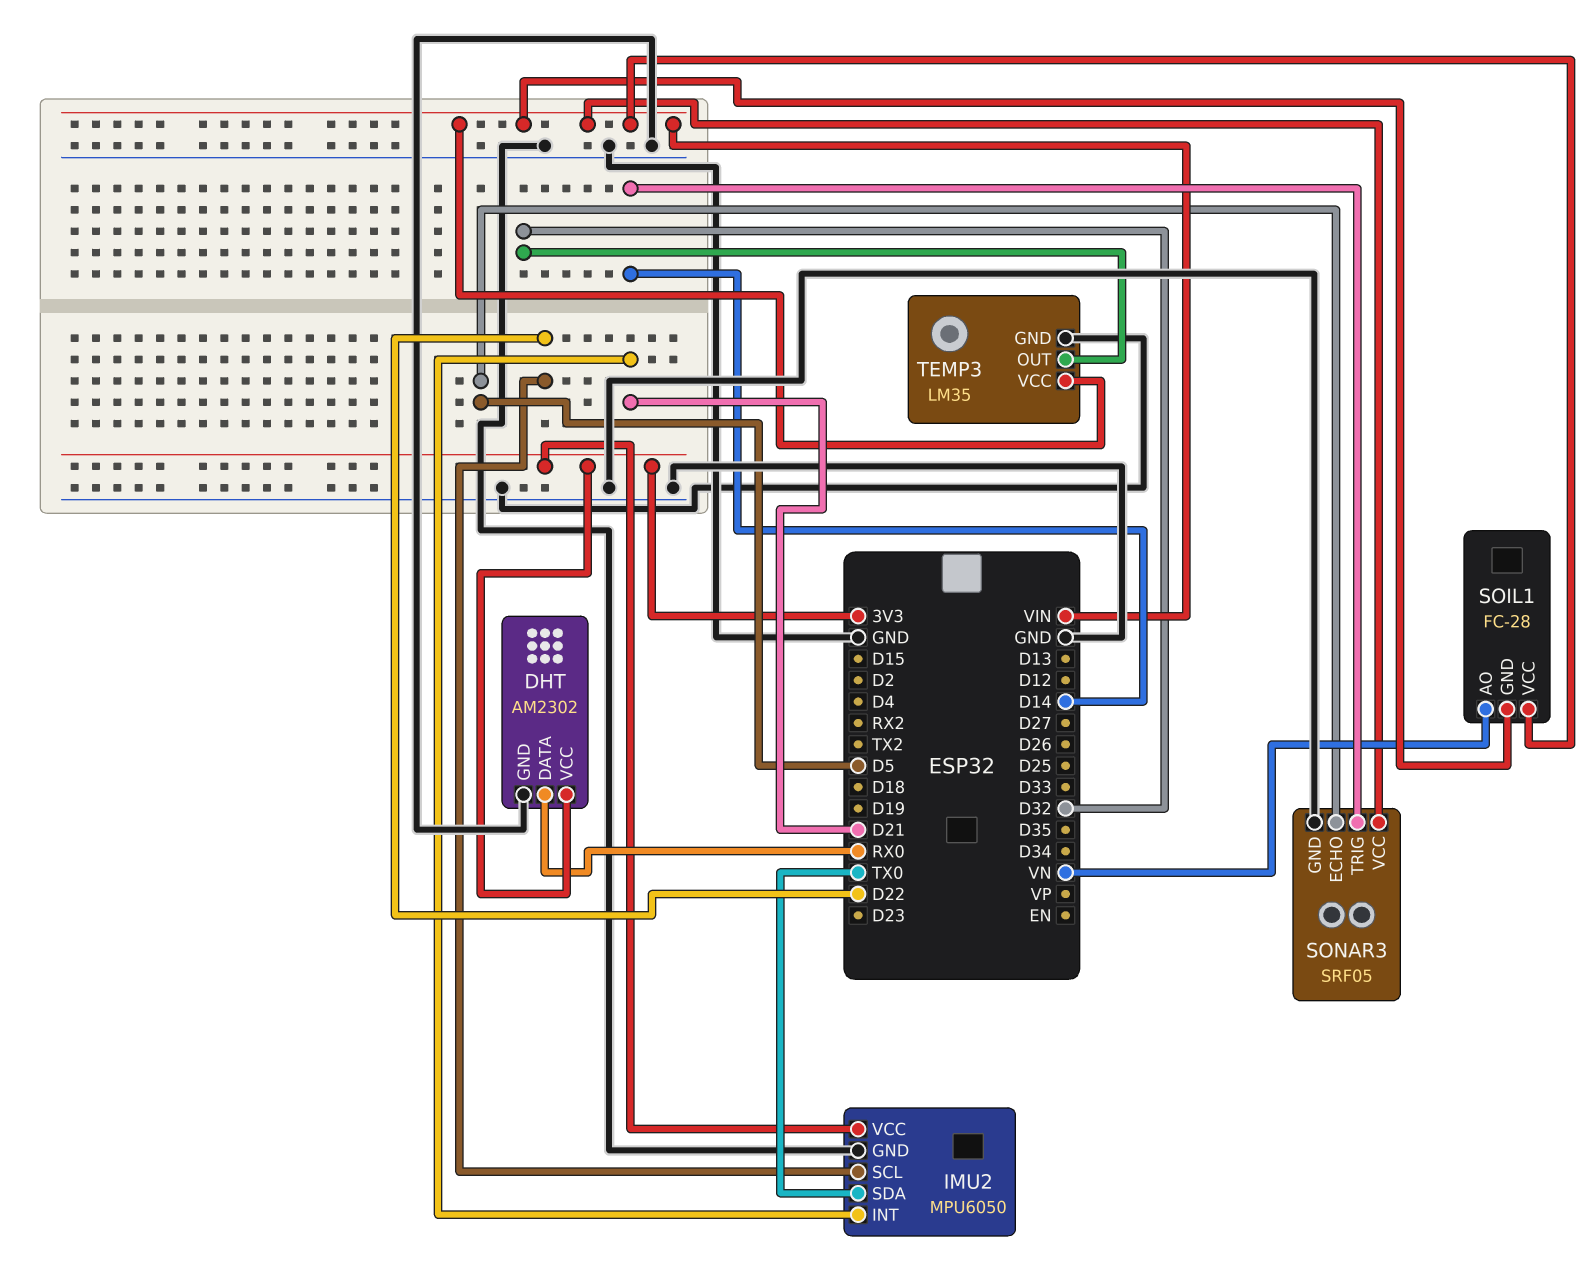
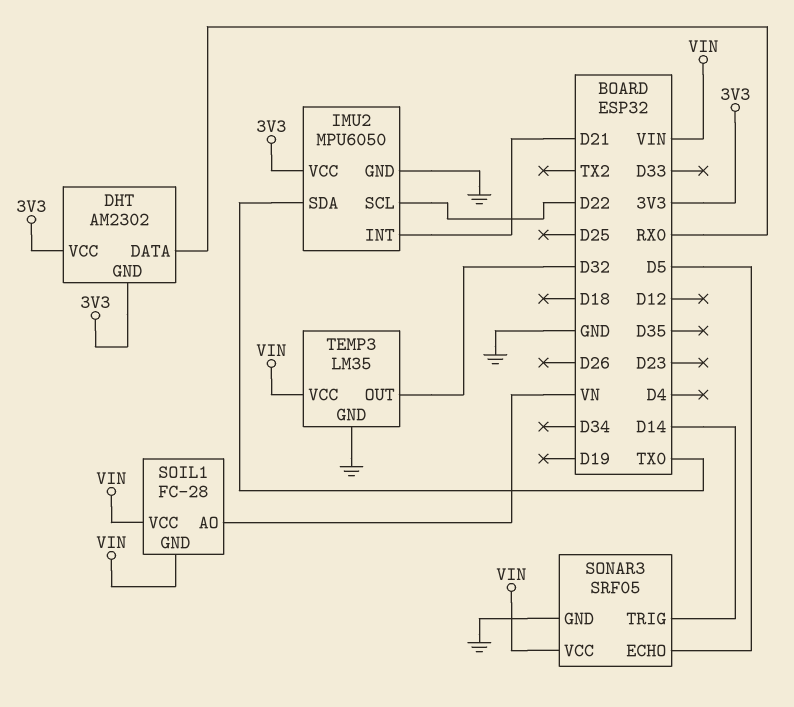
DHT pin GND: GND -> 3V3

